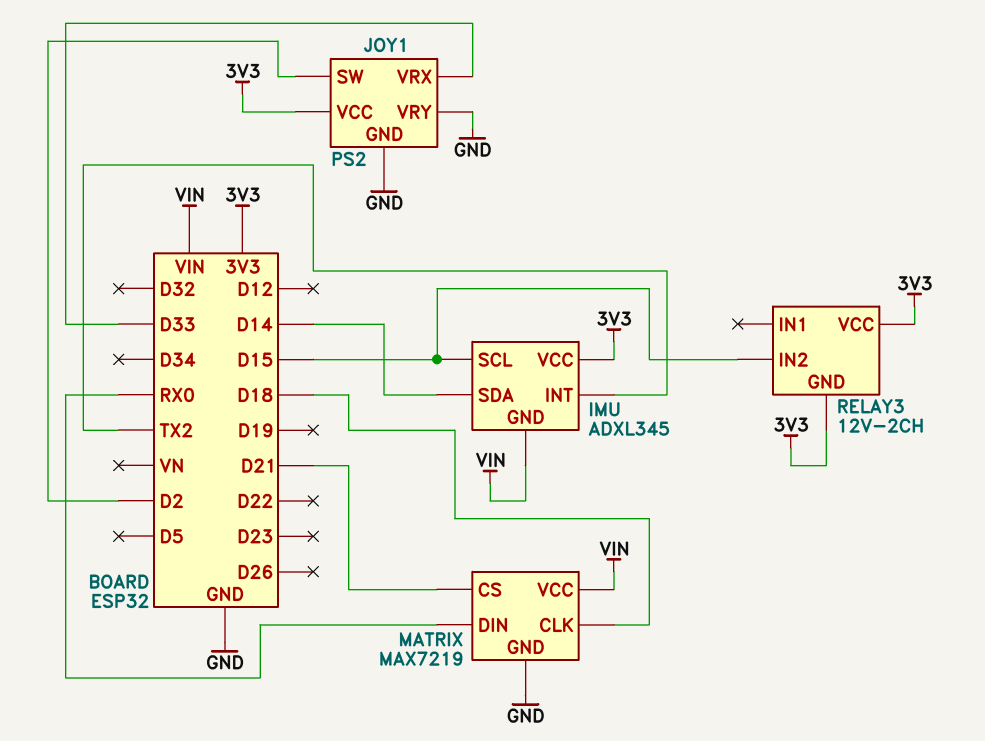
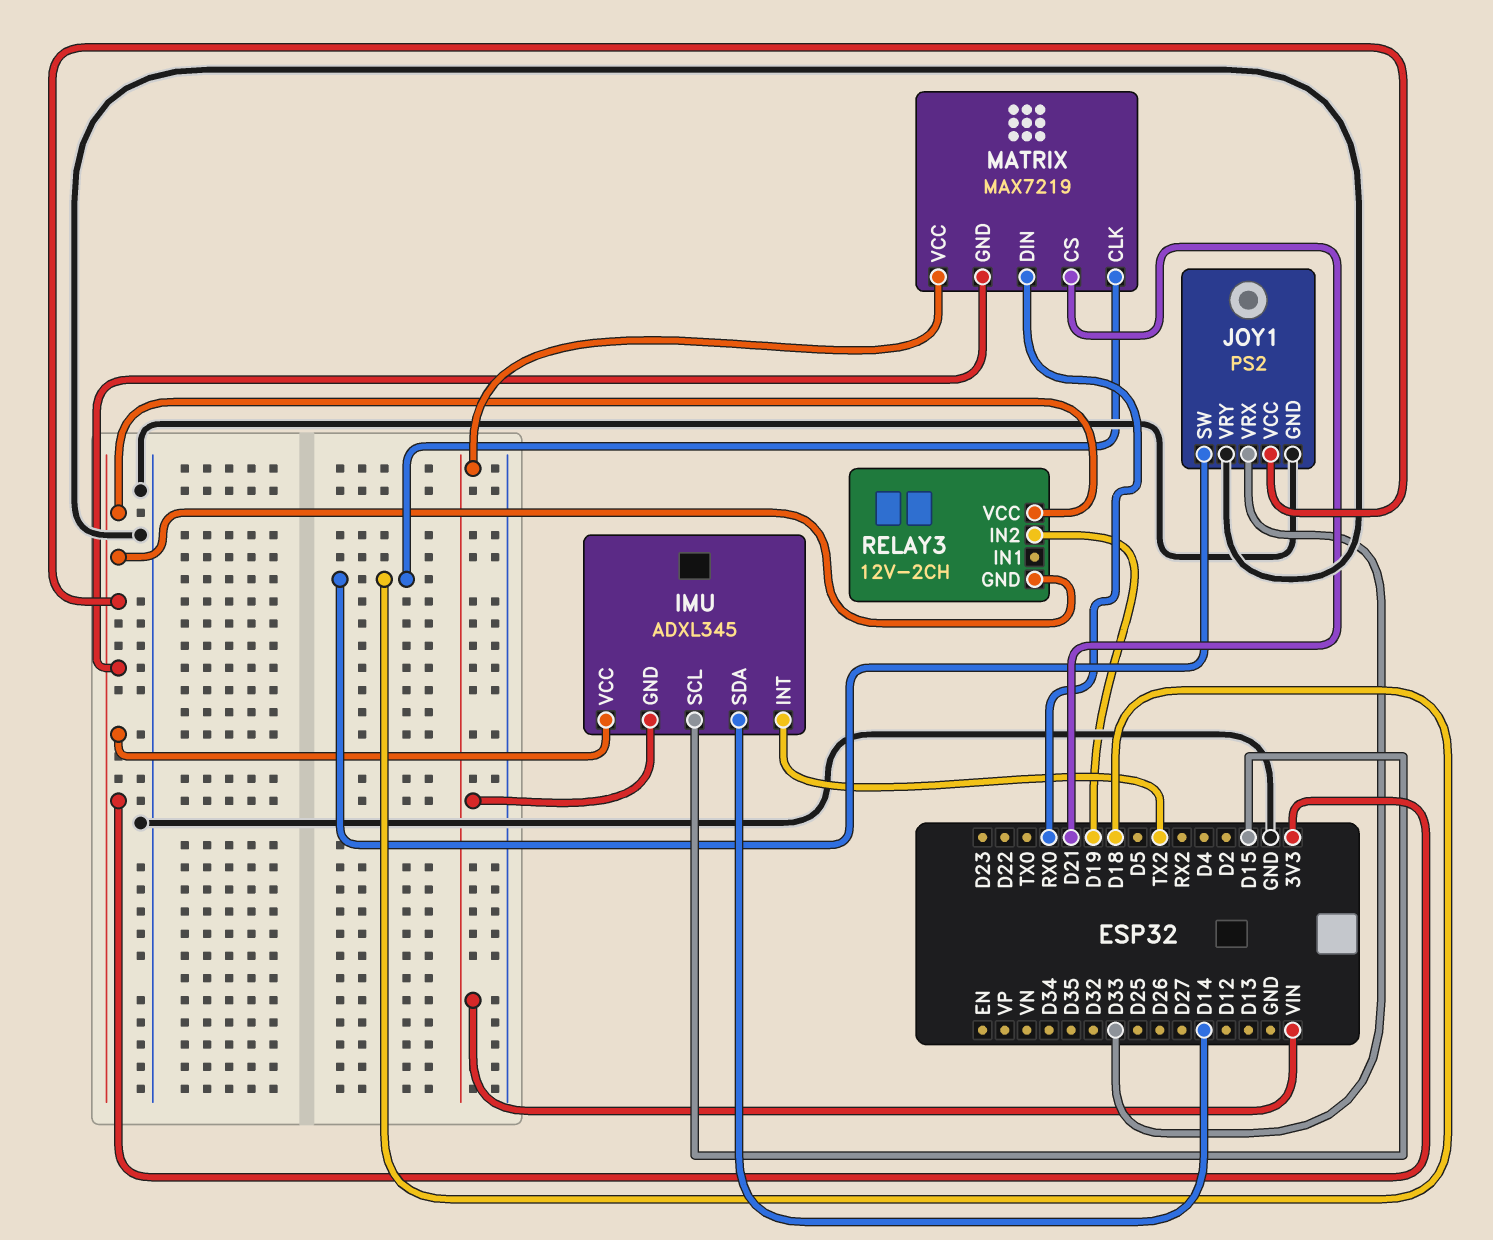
JOY1 pin SW: D2 -> D18
MATRIX pin GND: GND -> 3V3
RELAY3 pin IN2: D15 -> D19

